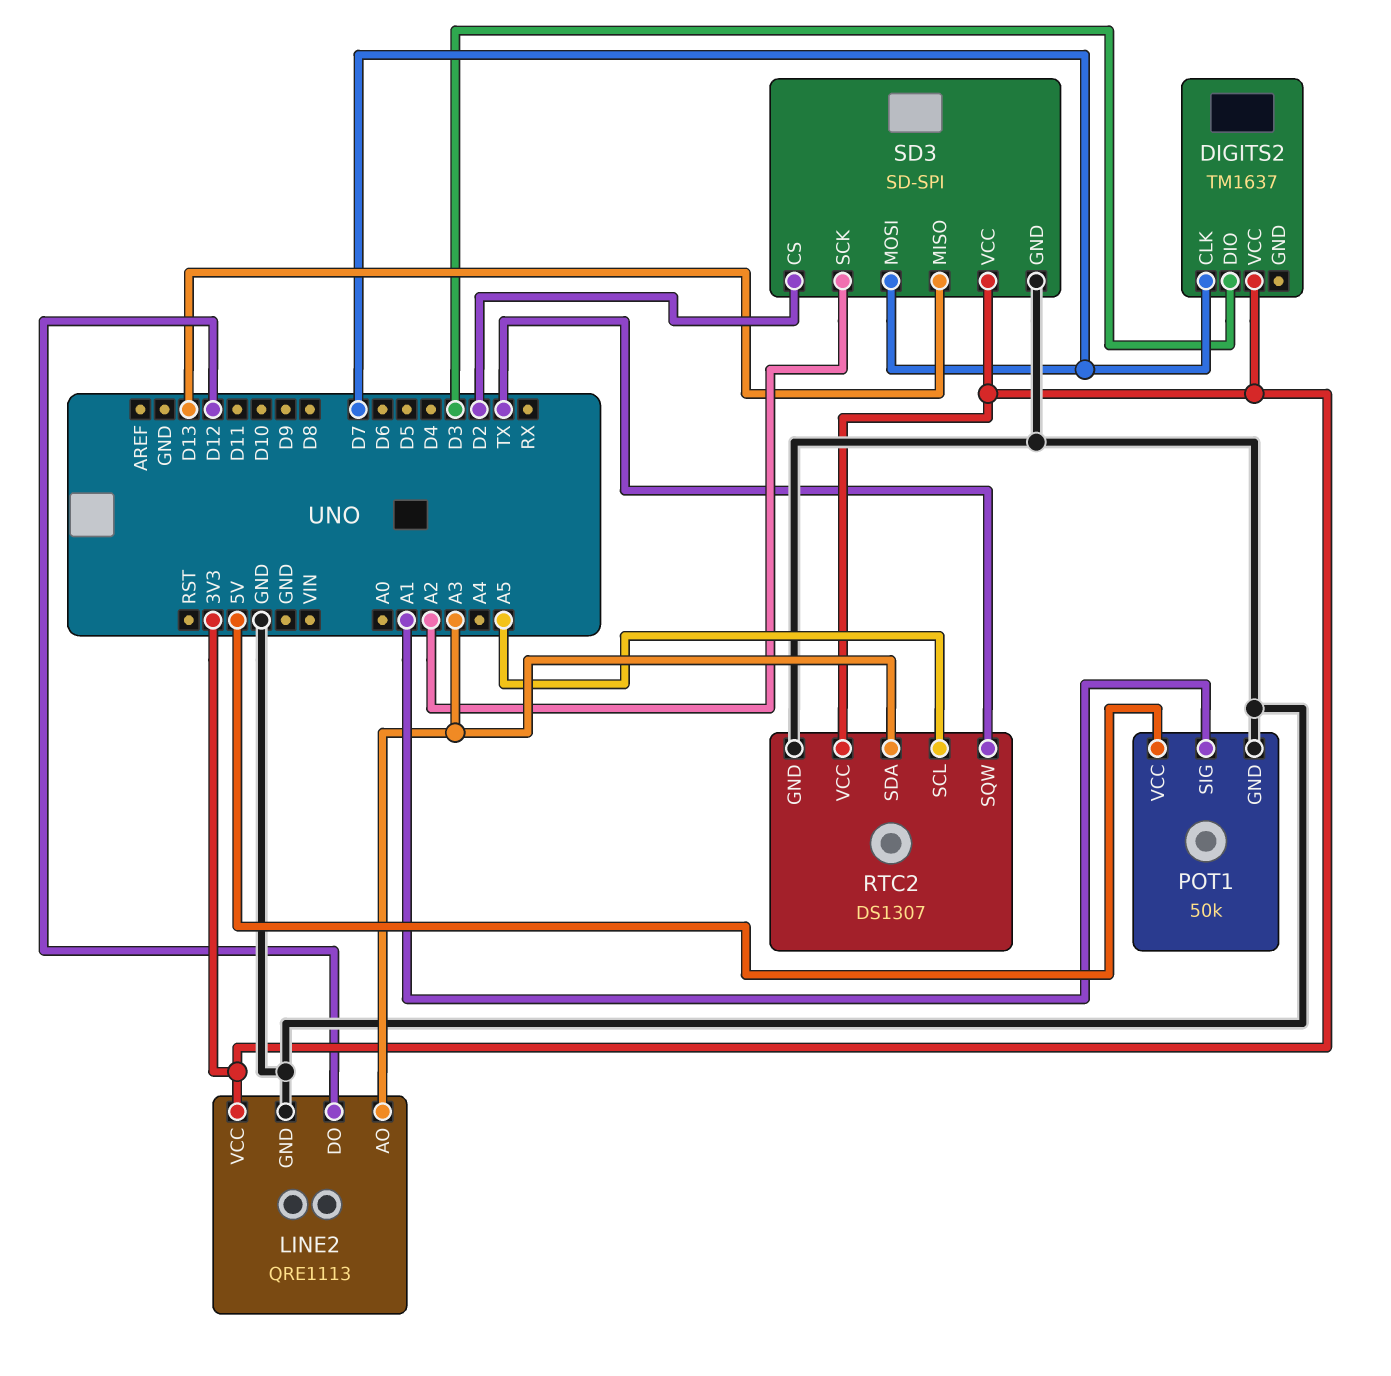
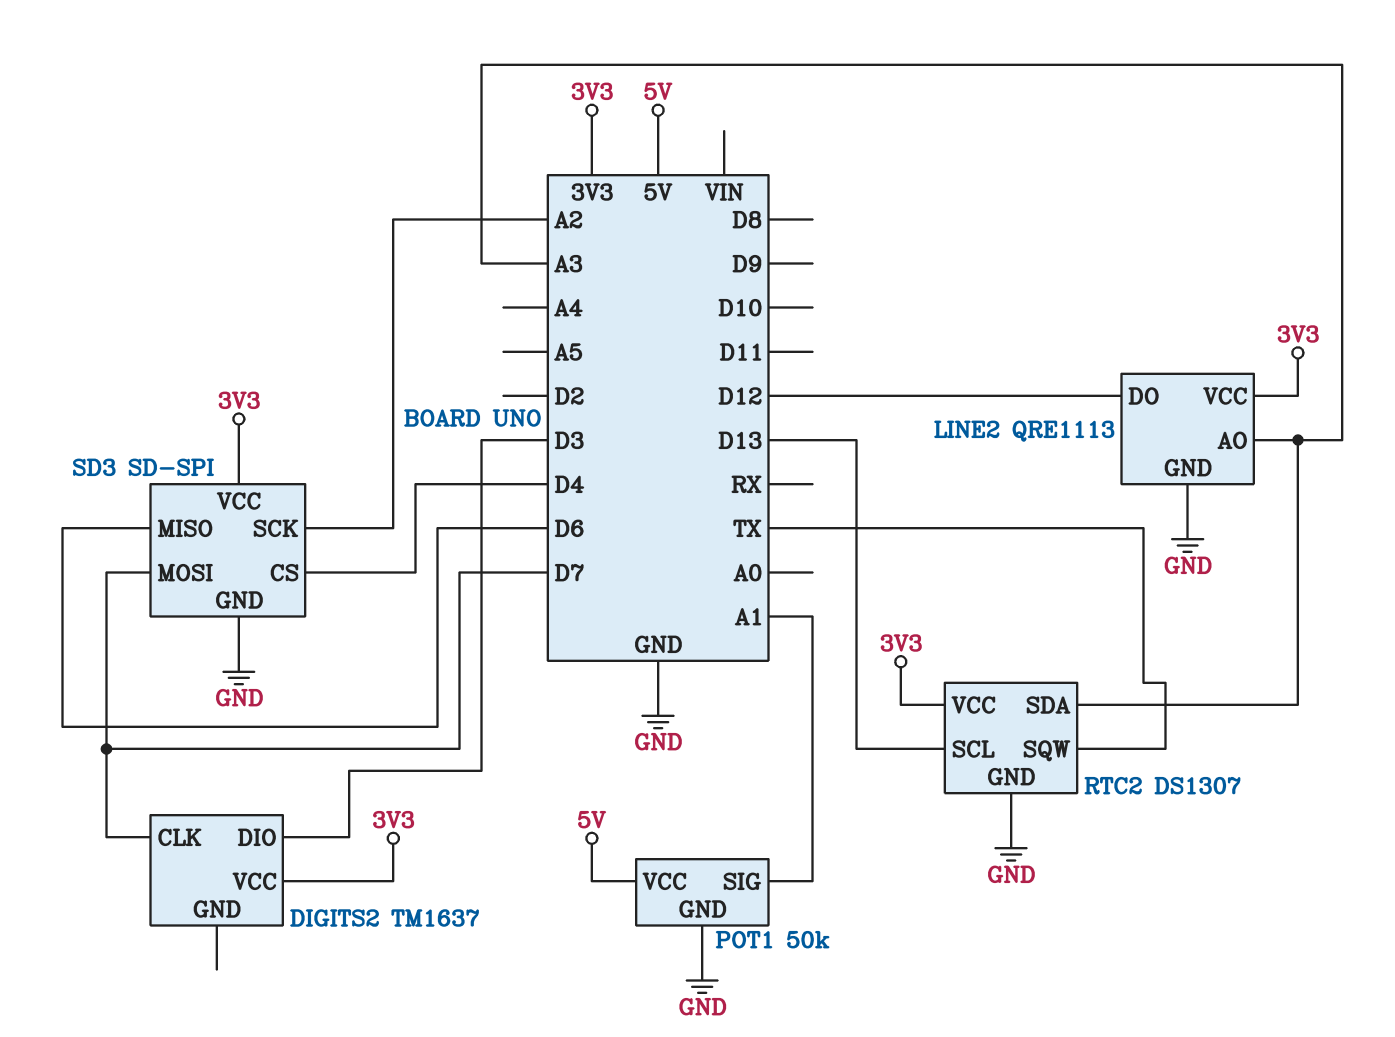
RTC2 pin SCL: A5 -> D13
SD3 pin CS: D2 -> D4
SD3 pin MISO: D13 -> D6

